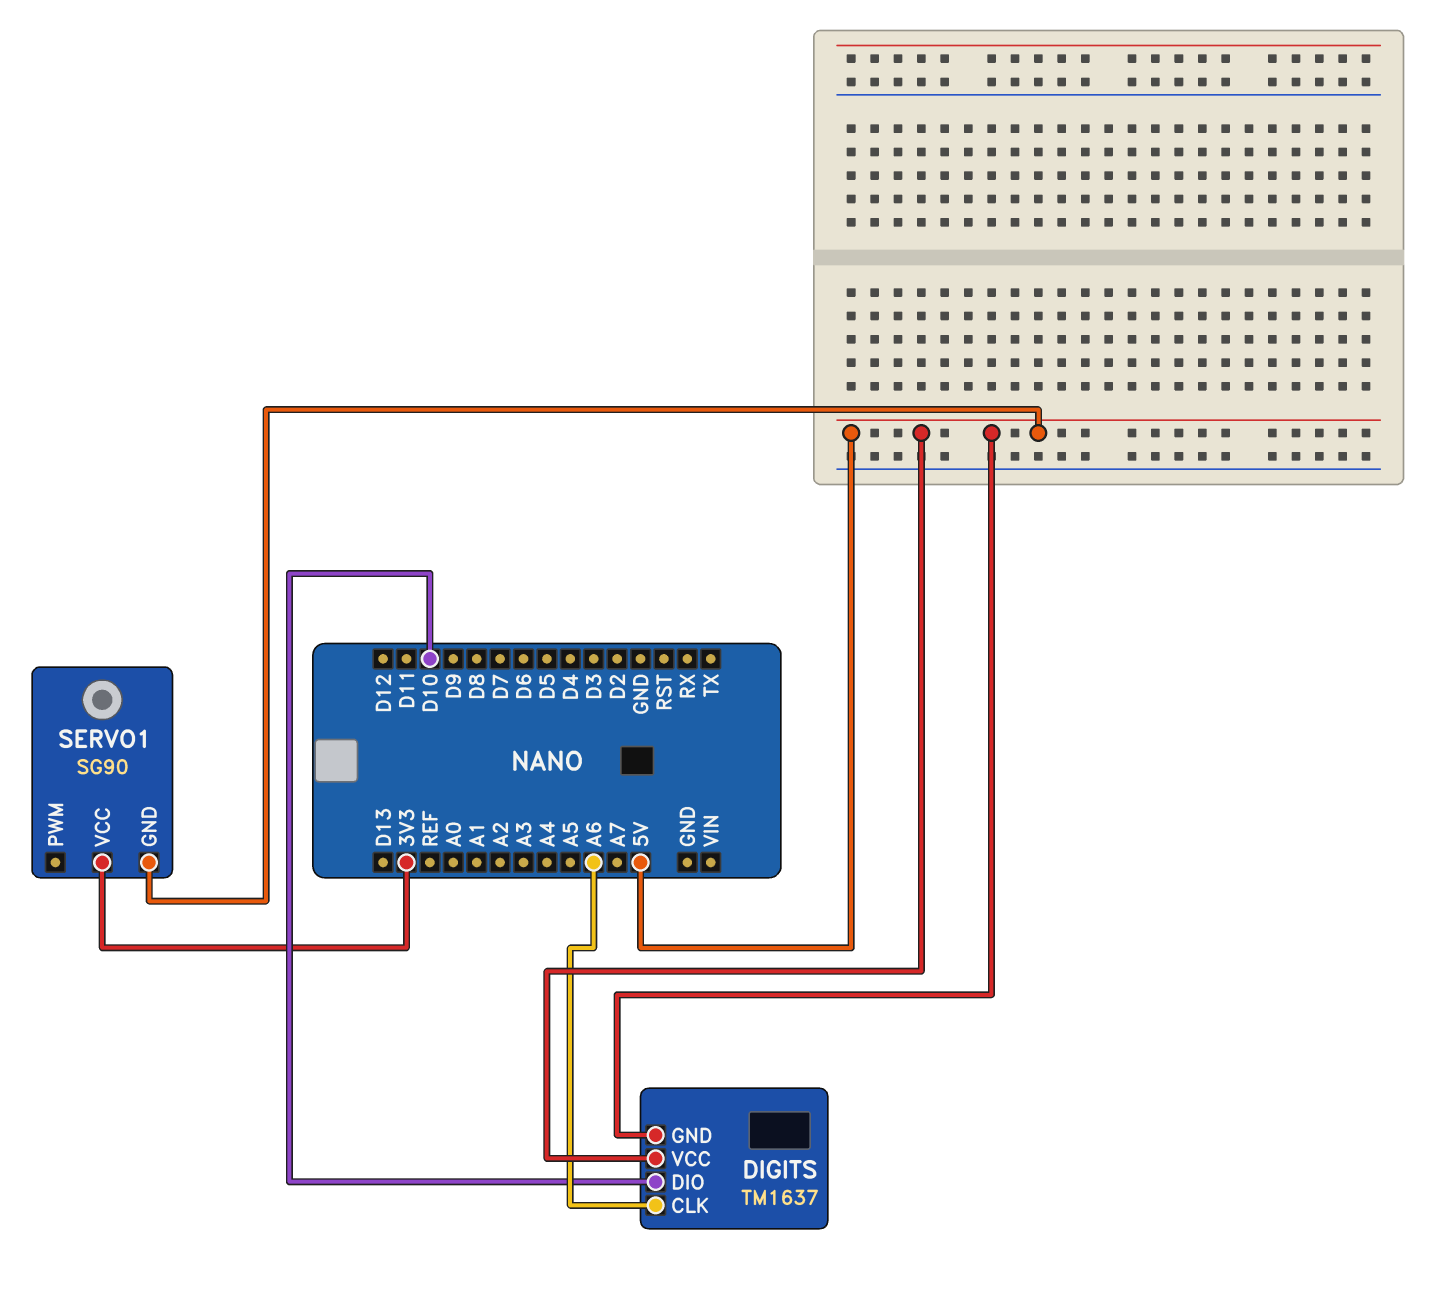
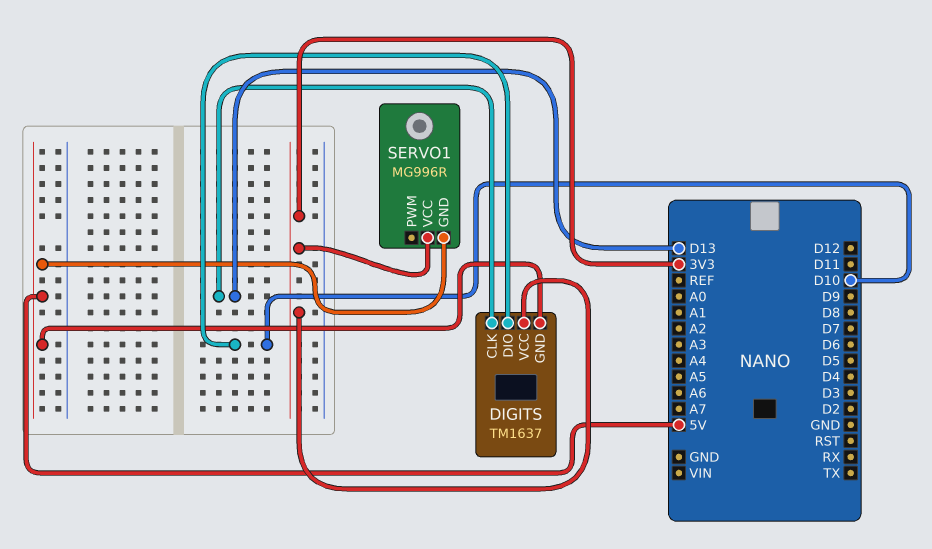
DIGITS pin CLK: A6 -> D13
DIGITS pin VCC: 5V -> 3V3
SERVO1: SG90 -> MG996R

